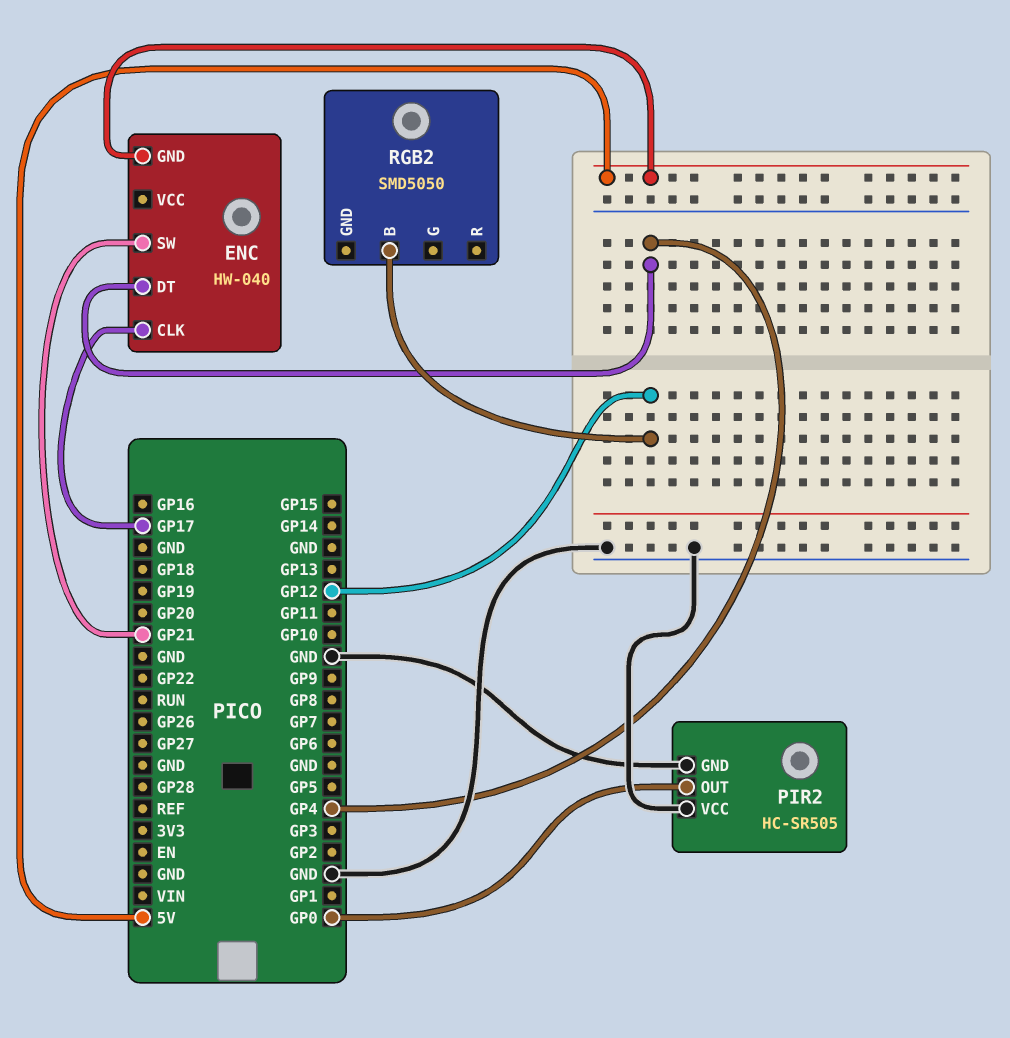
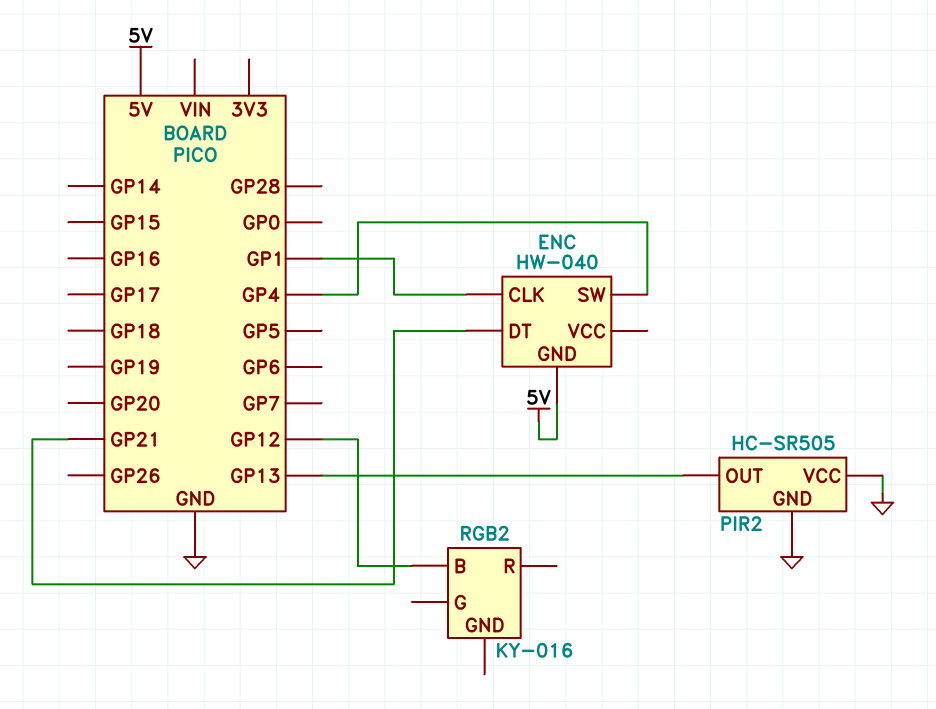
ENC pin CLK: GP17 -> GP1
ENC pin DT: GP4 -> GP21
ENC pin SW: GP21 -> GP4
PIR2 pin OUT: GP0 -> GP13
RGB2: SMD5050 -> KY-016

